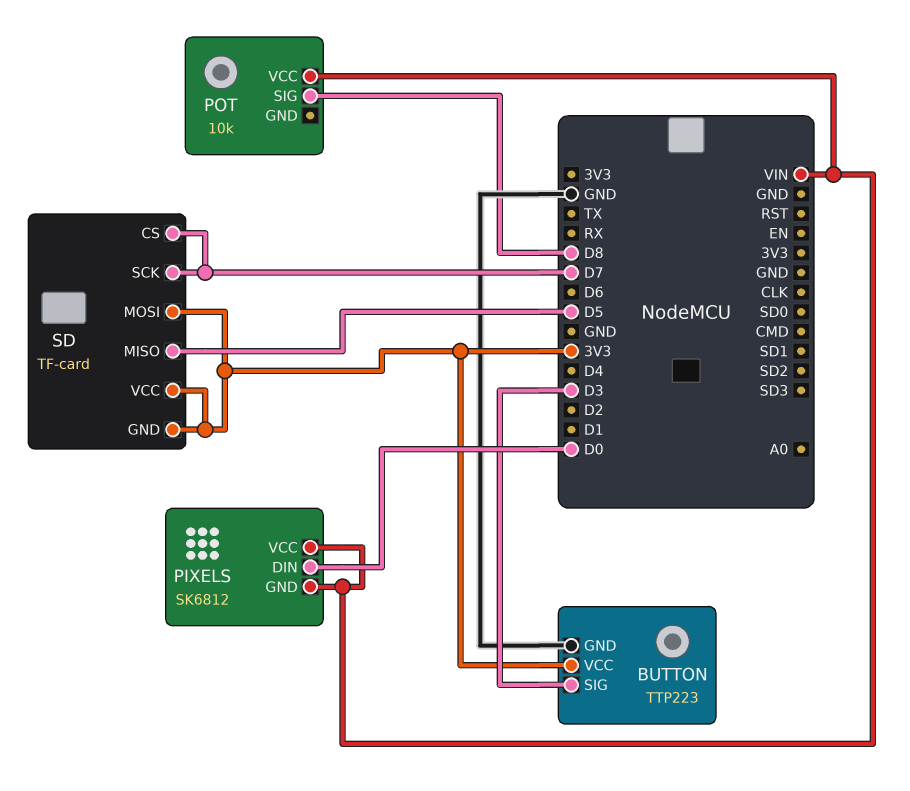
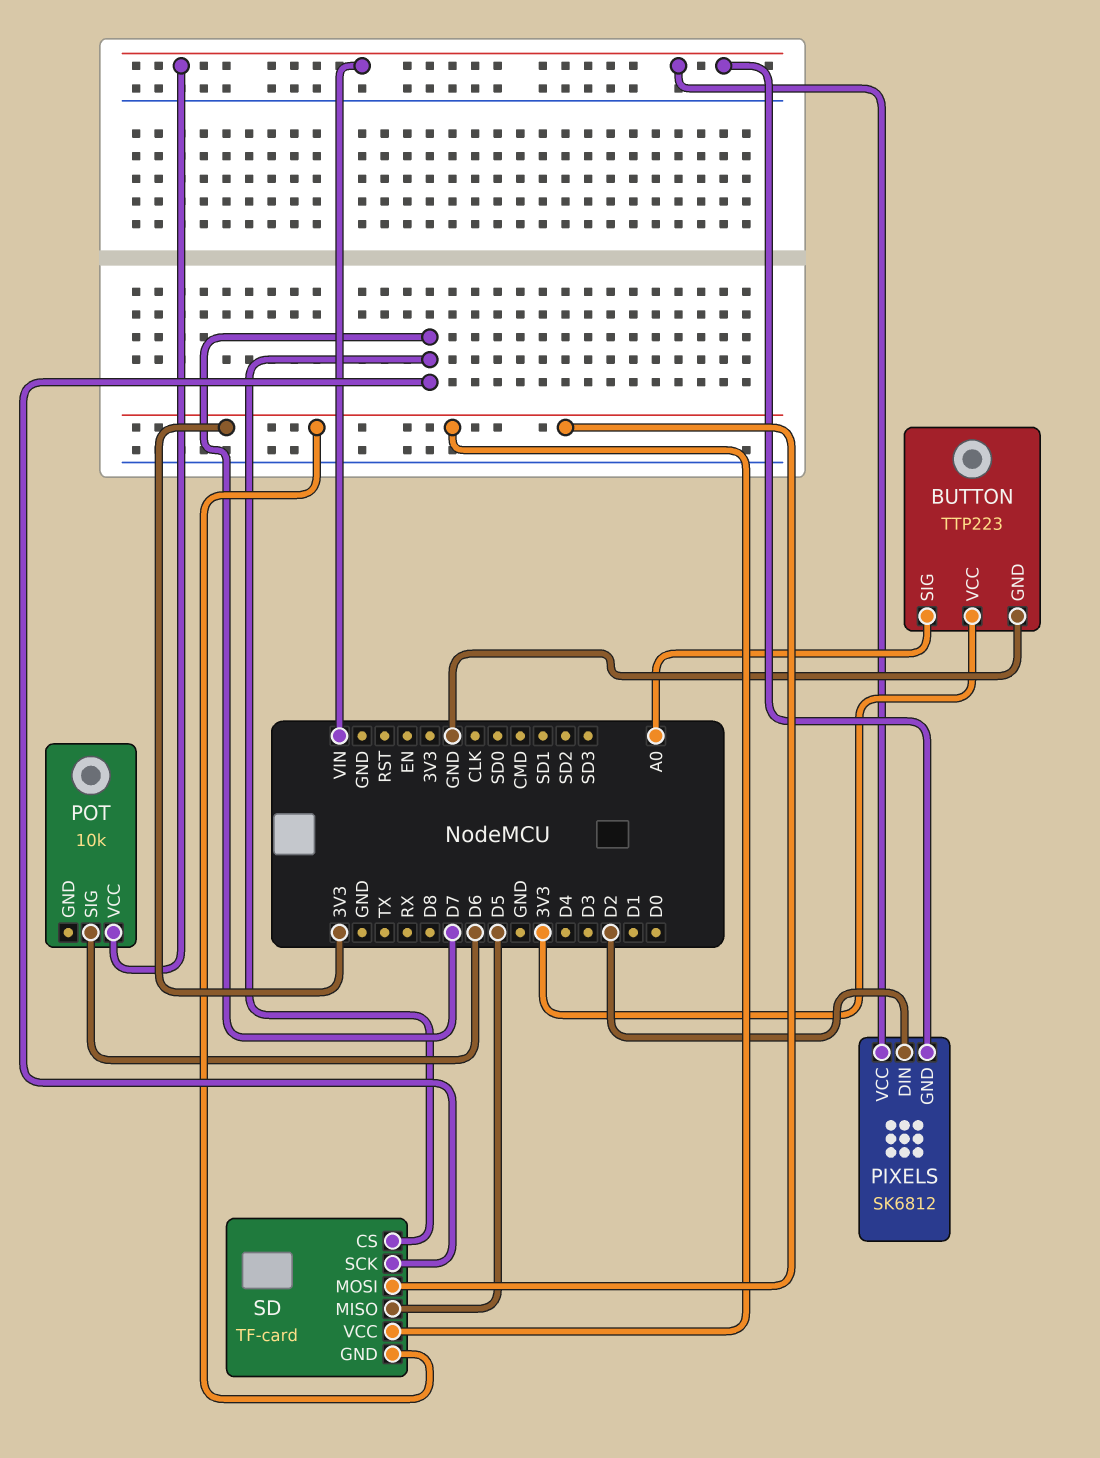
BUTTON pin SIG: D3 -> A0
PIXELS pin DIN: D0 -> D2
POT pin SIG: D8 -> D6

